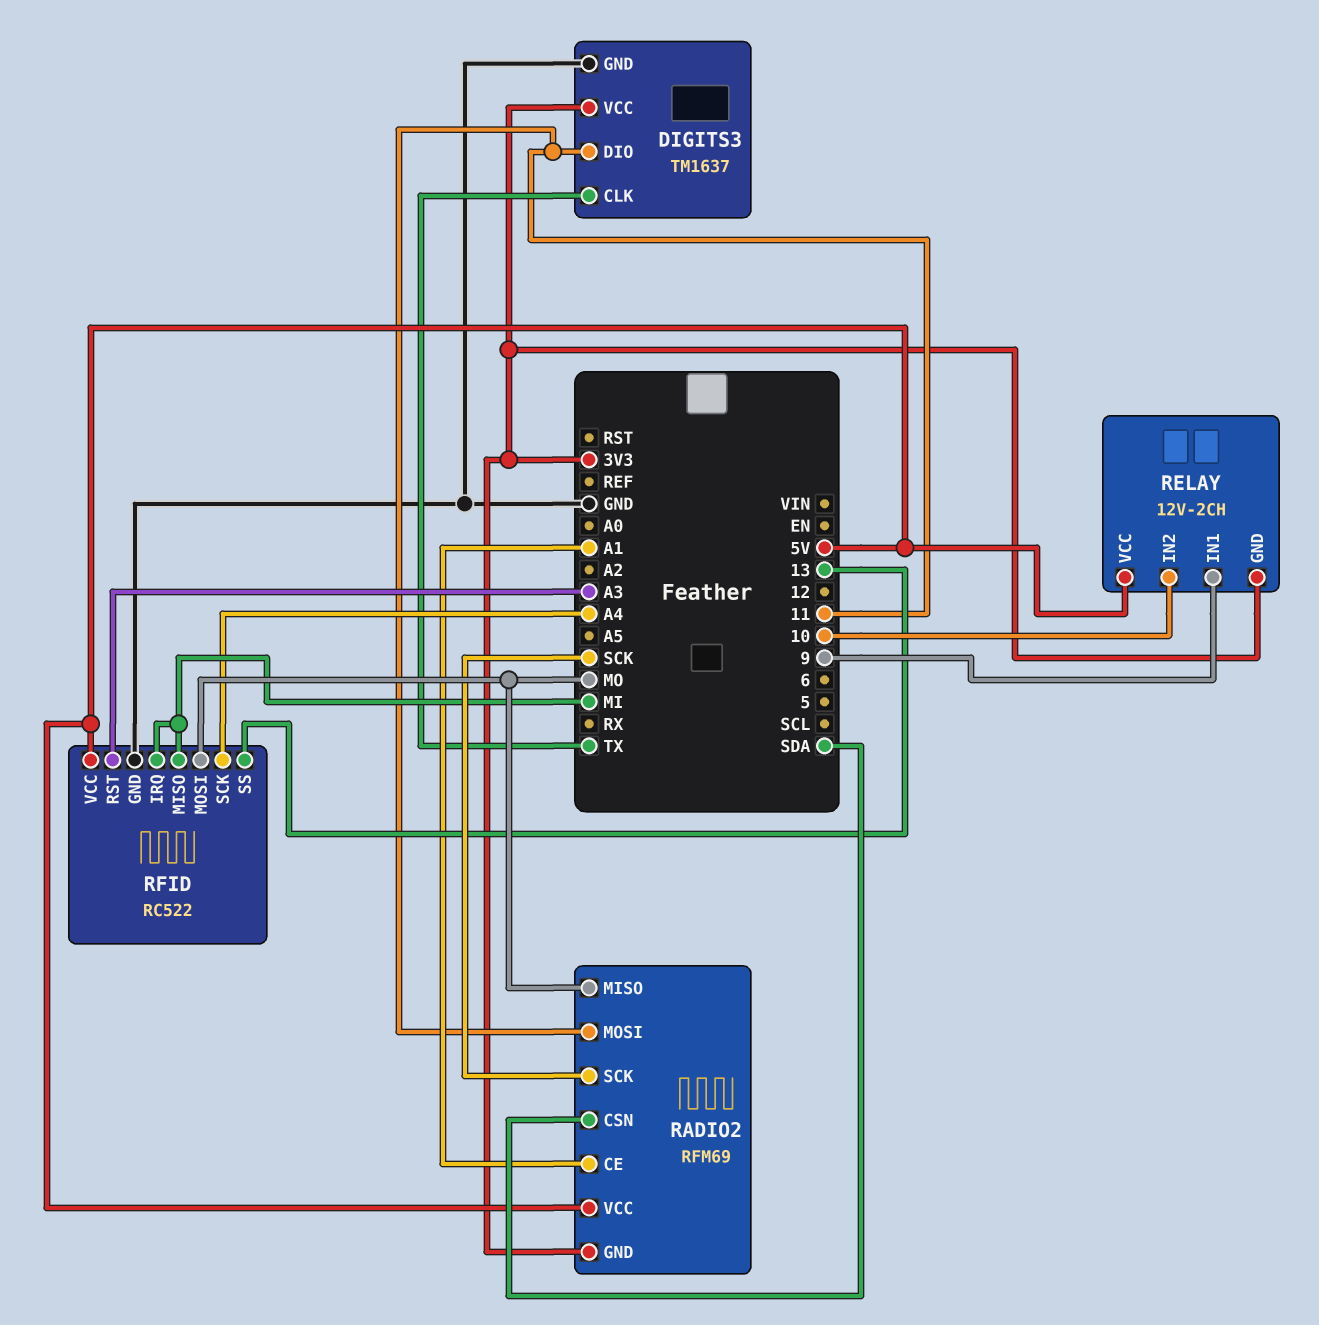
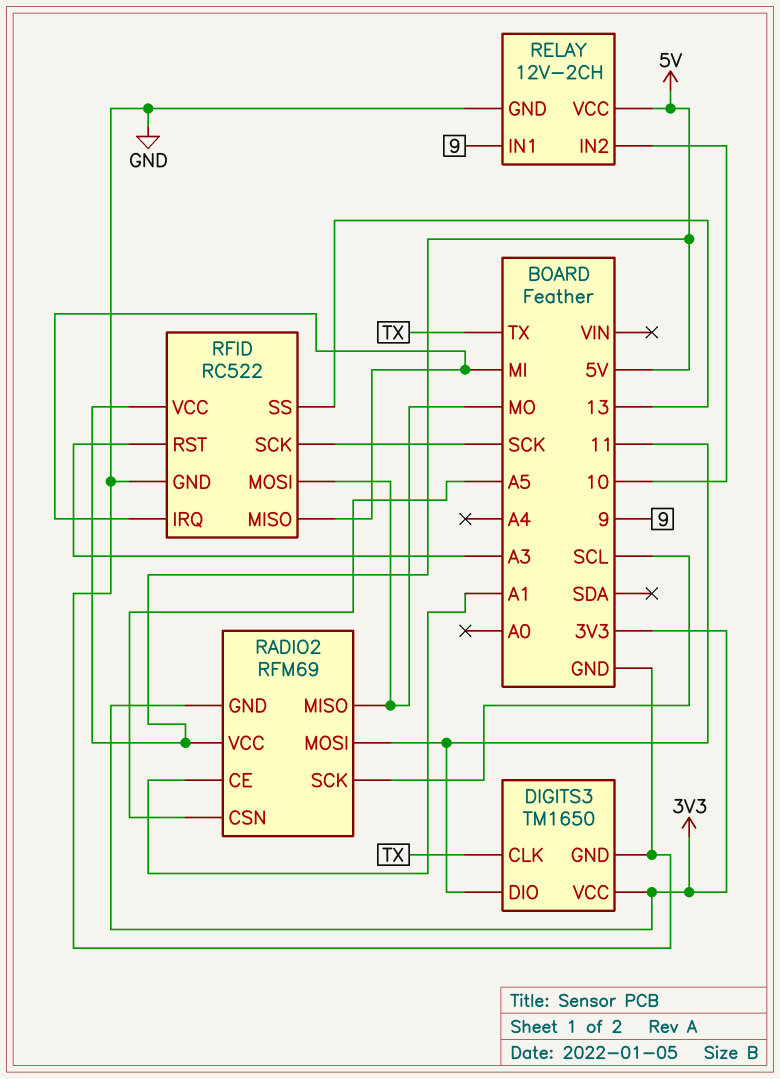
DIGITS3: TM1637 -> TM1650
RADIO2 pin CSN: SDA -> A5
RADIO2 pin SCK: SCK -> SCL
RELAY pin GND: 3V3 -> GND
RFID pin SCK: A4 -> SCK

